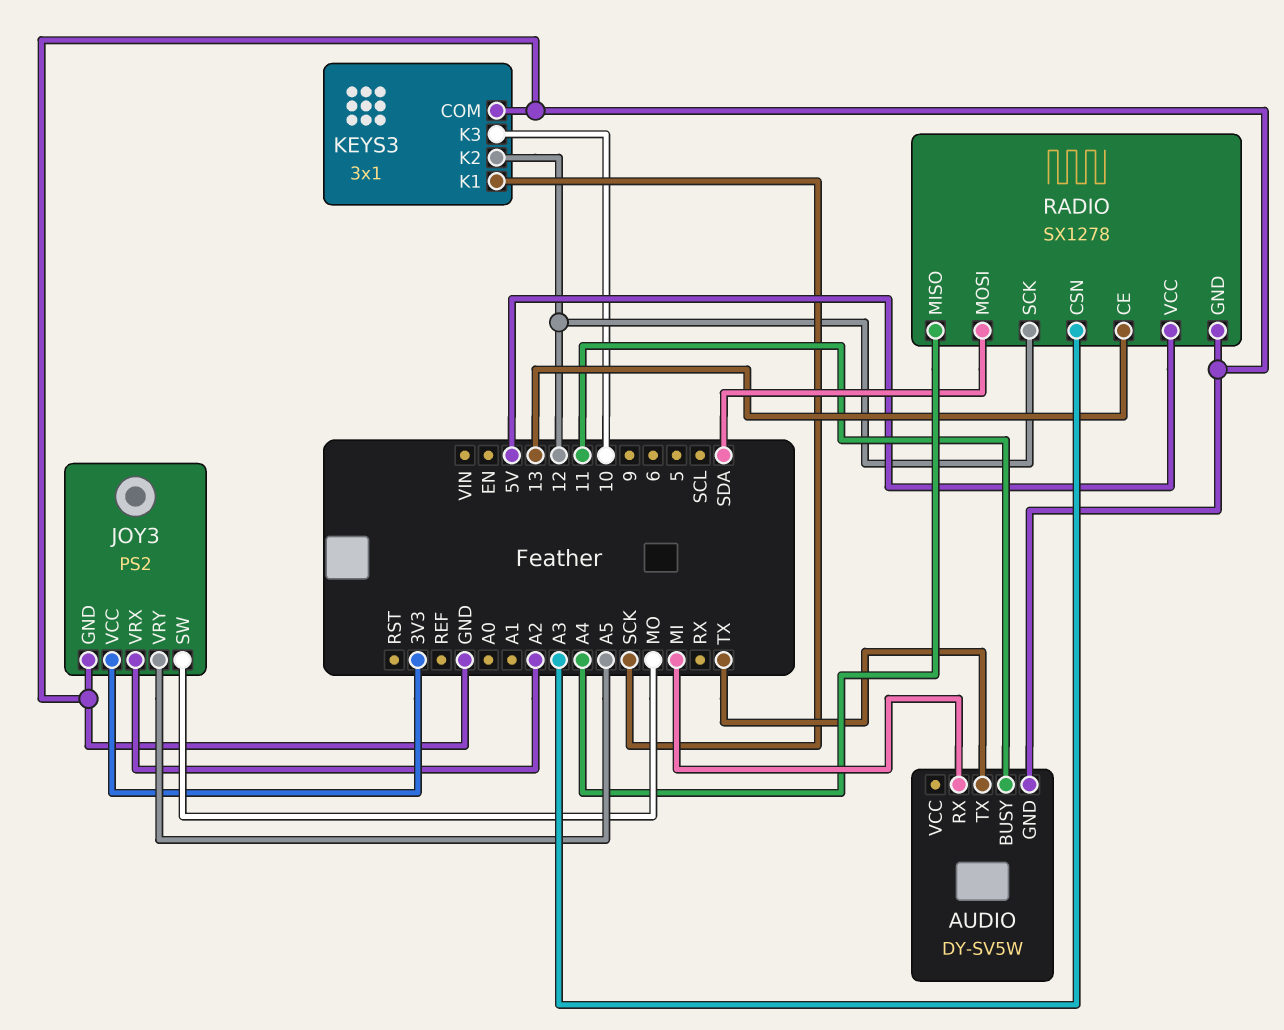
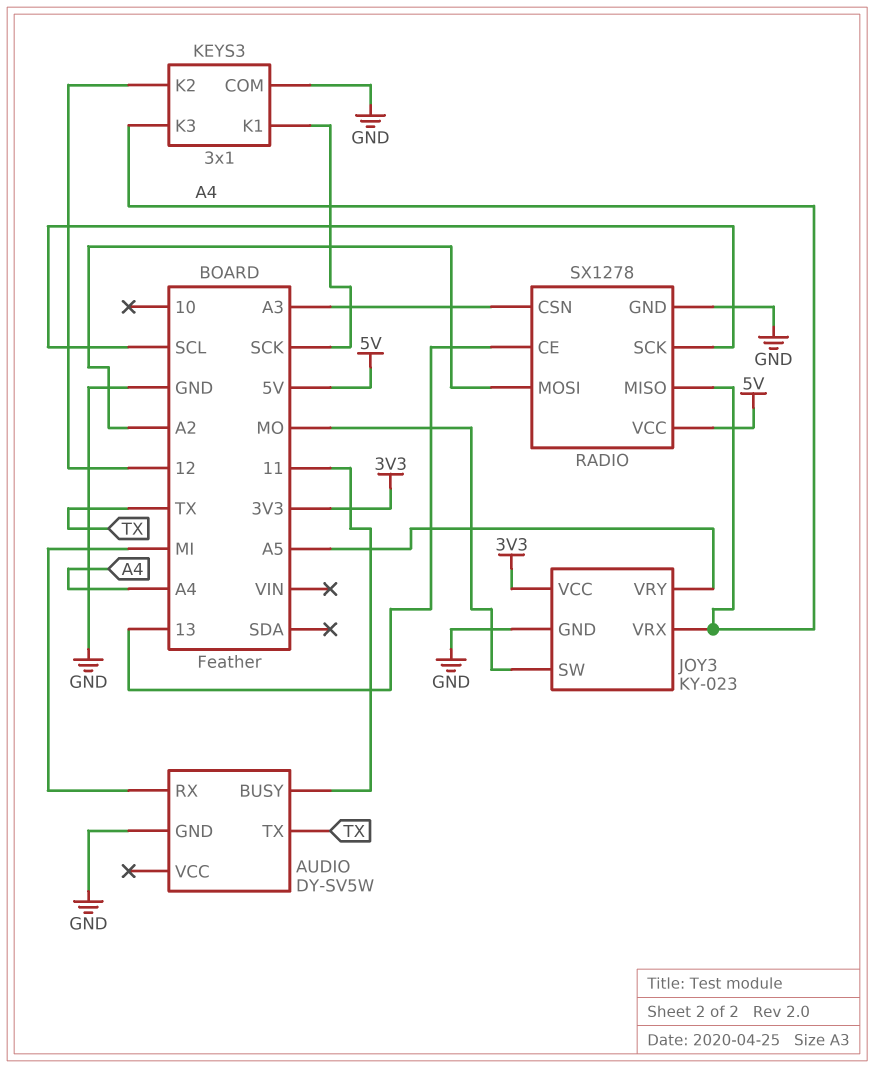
JOY3: PS2 -> KY-023
JOY3 pin VRX: A2 -> A4
KEYS3 pin K3: 10 -> A4
RADIO pin MOSI: SDA -> A2
RADIO pin SCK: 12 -> SCL

